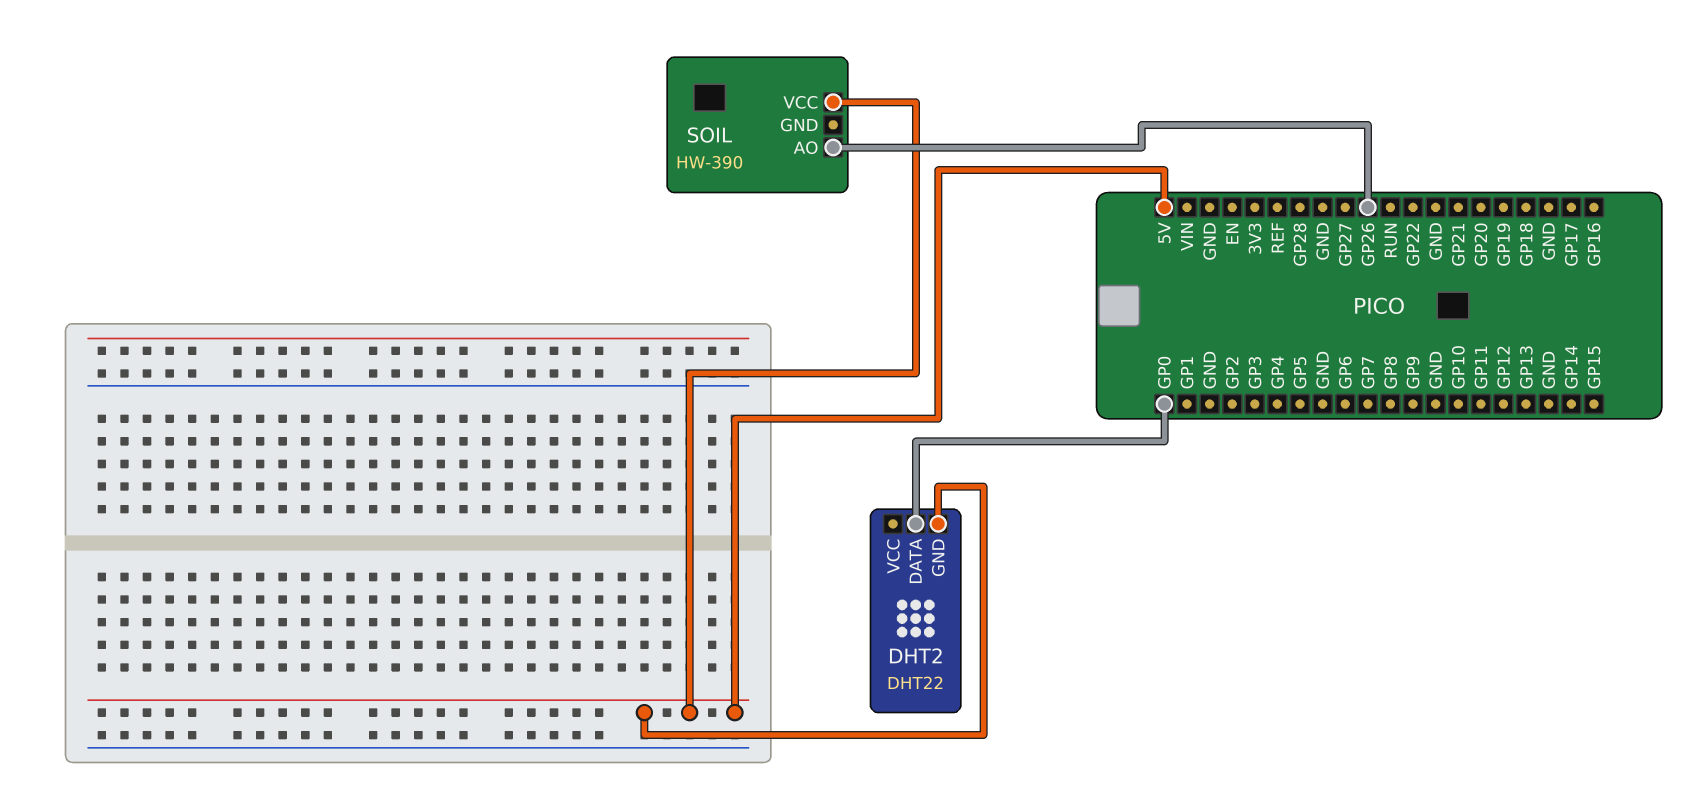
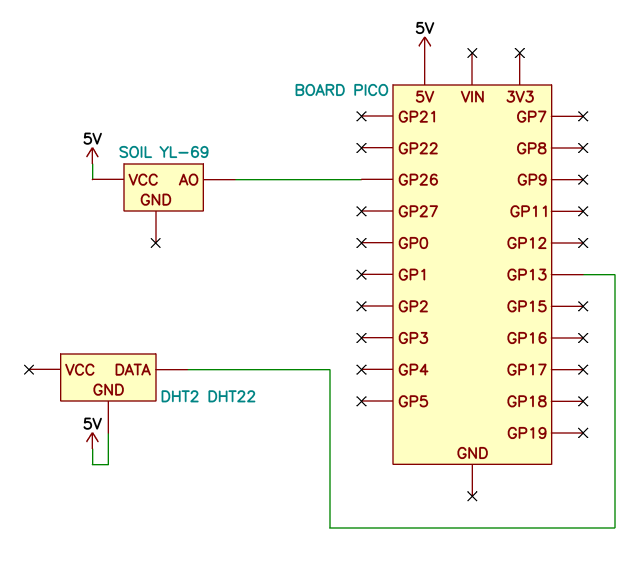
DHT2 pin DATA: GP0 -> GP13
SOIL: HW-390 -> YL-69

